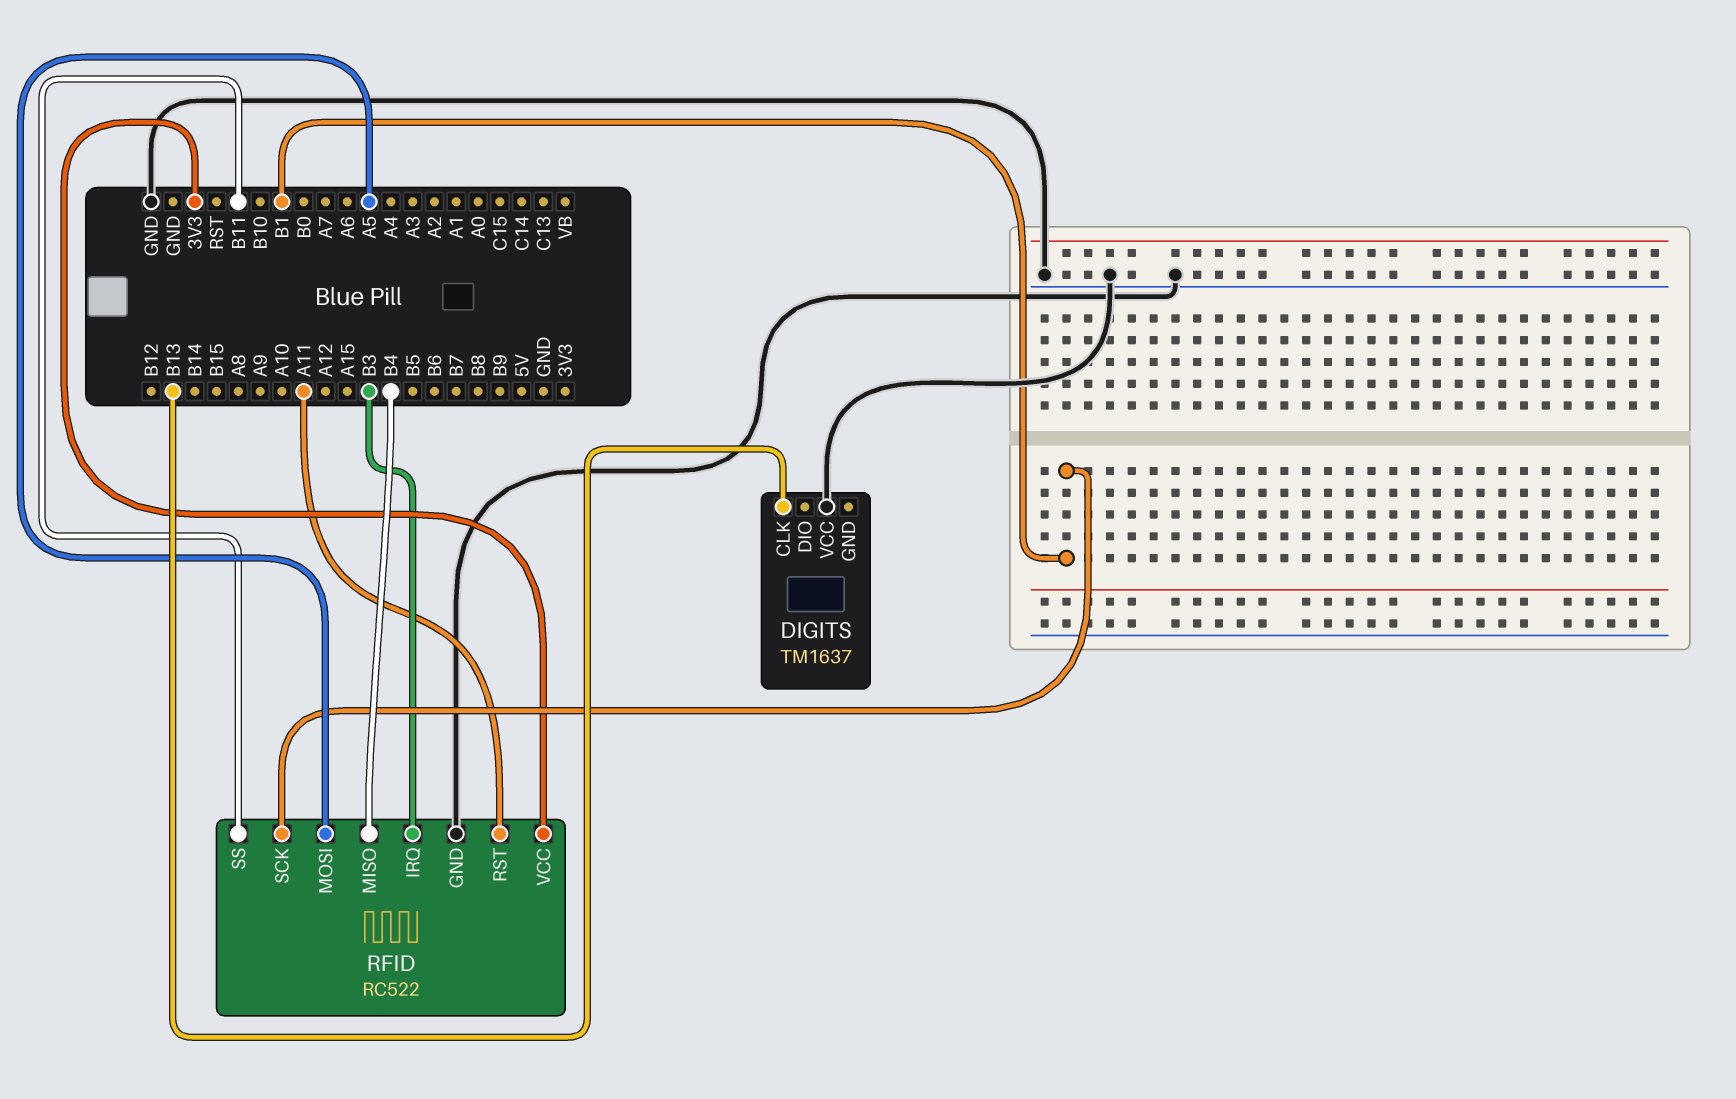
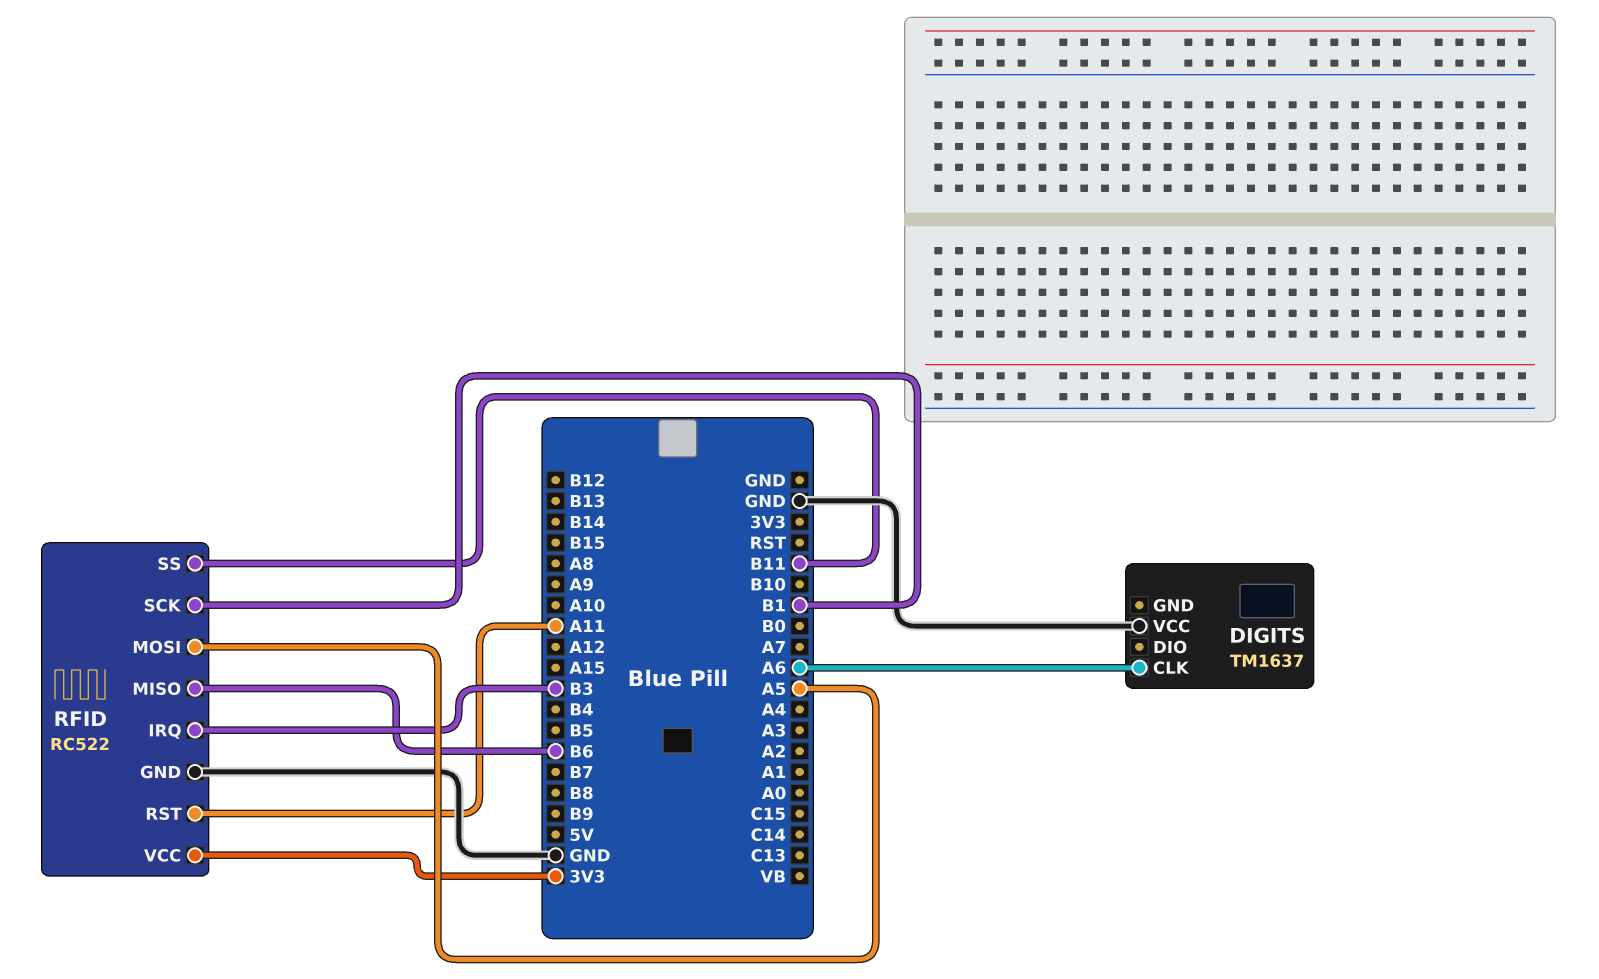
DIGITS pin CLK: B13 -> A6
RFID pin MISO: B4 -> B6

